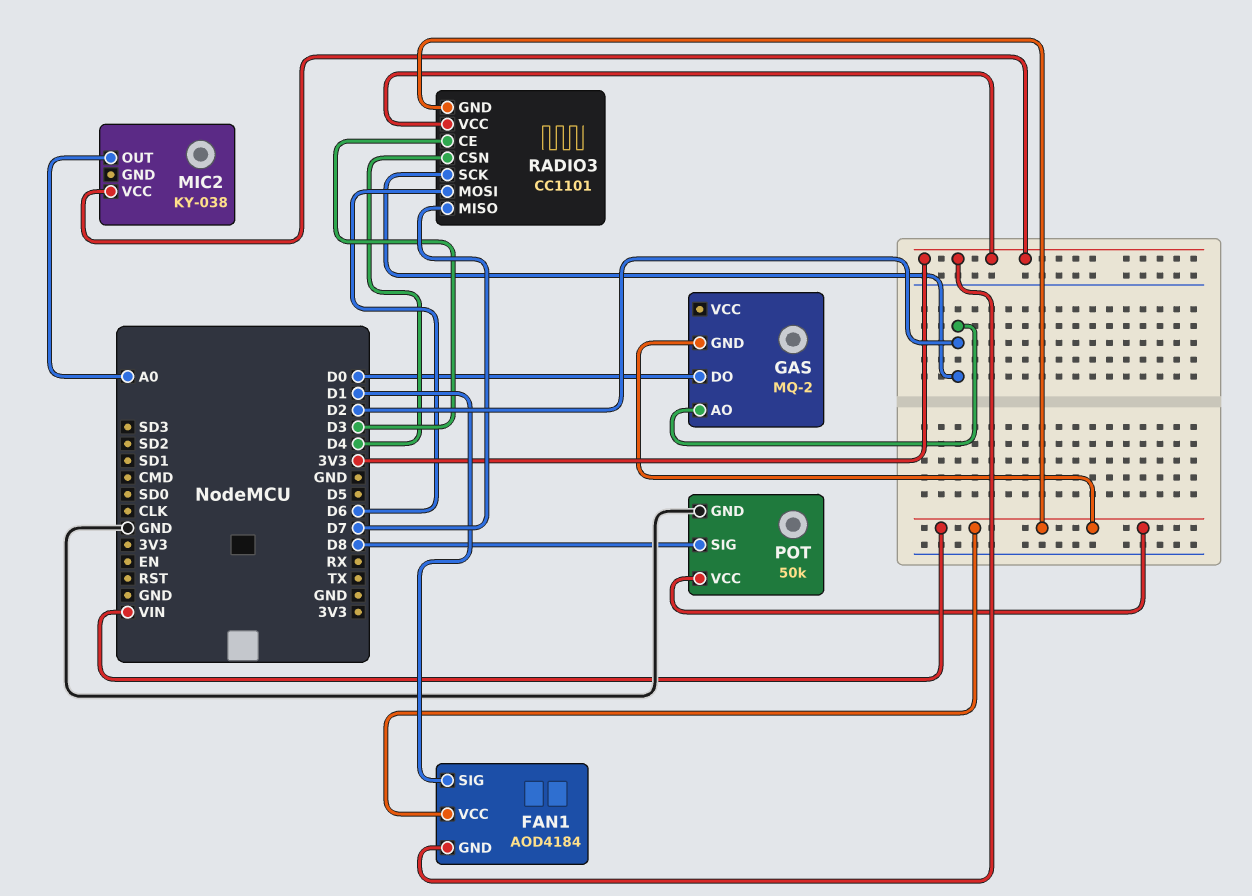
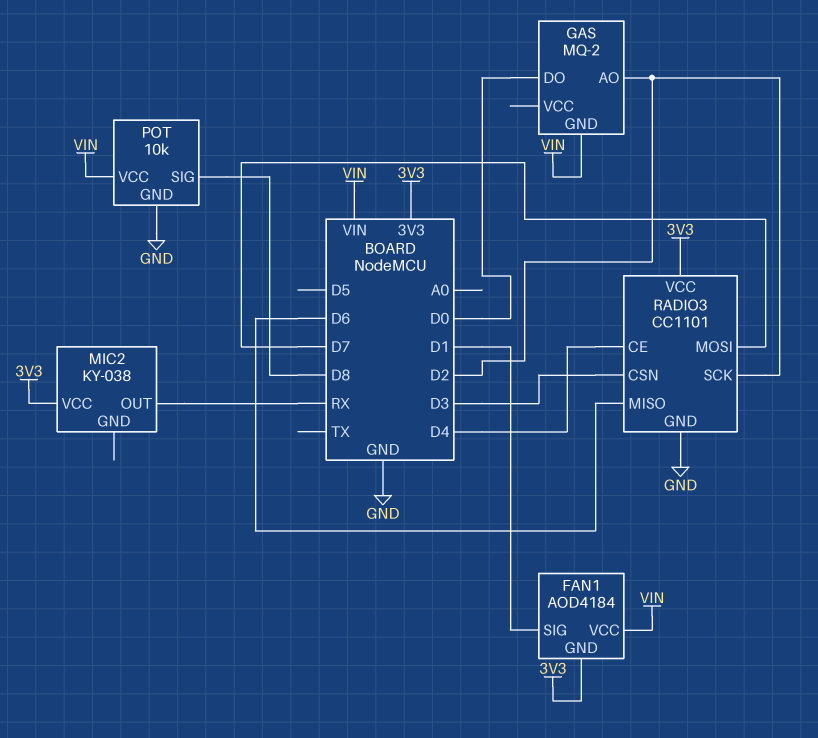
MIC2 pin OUT: A0 -> RX
POT: 50k -> 10k
RADIO3 pin CE: D3 -> D4
RADIO3 pin CSN: D4 -> D3
RADIO3 pin GND: VIN -> GND
RADIO3 pin MISO: D7 -> D6
RADIO3 pin MOSI: D6 -> D7

